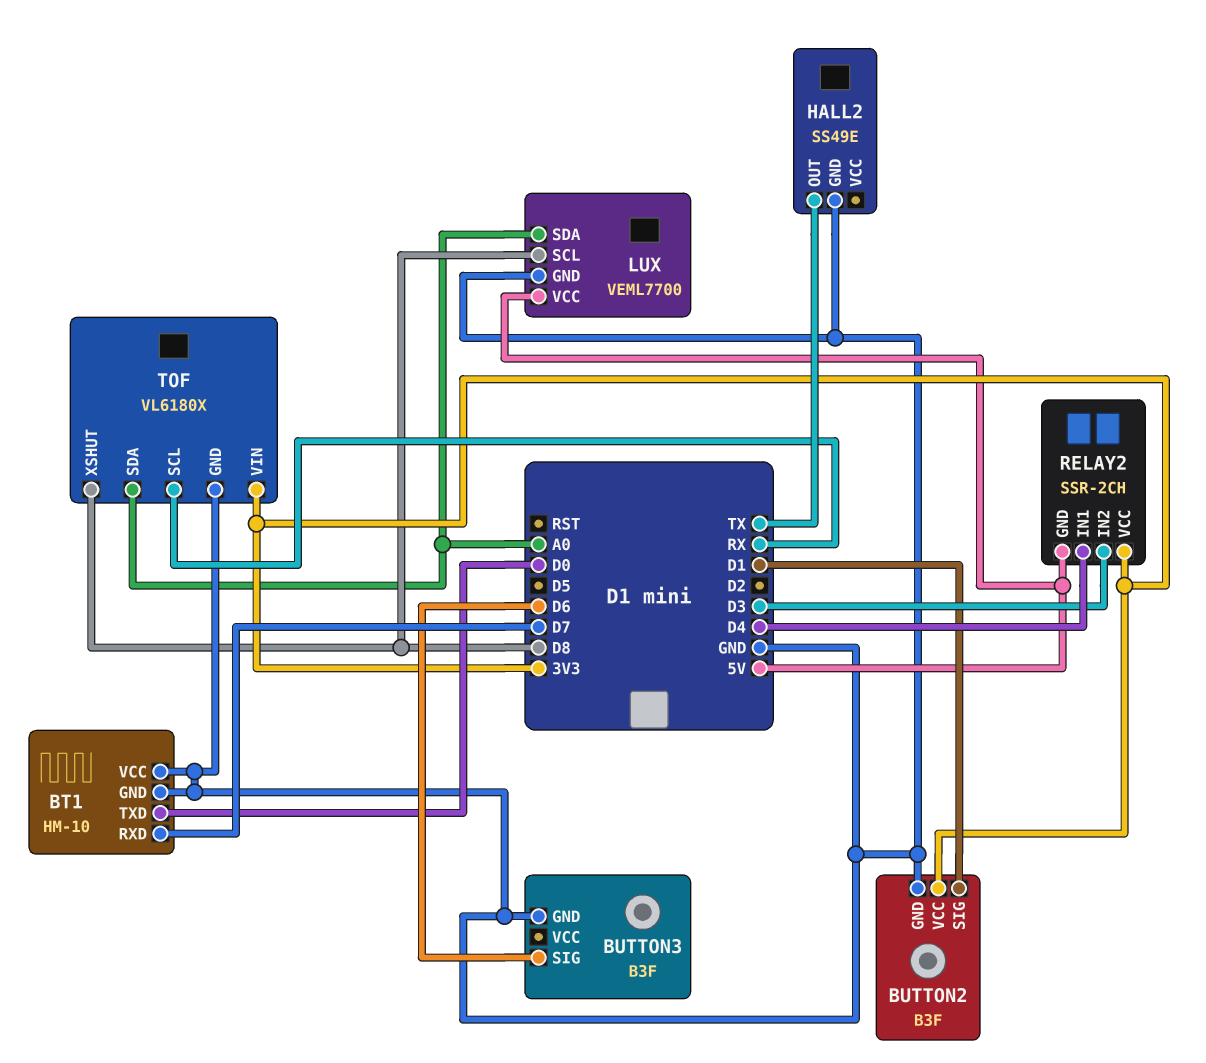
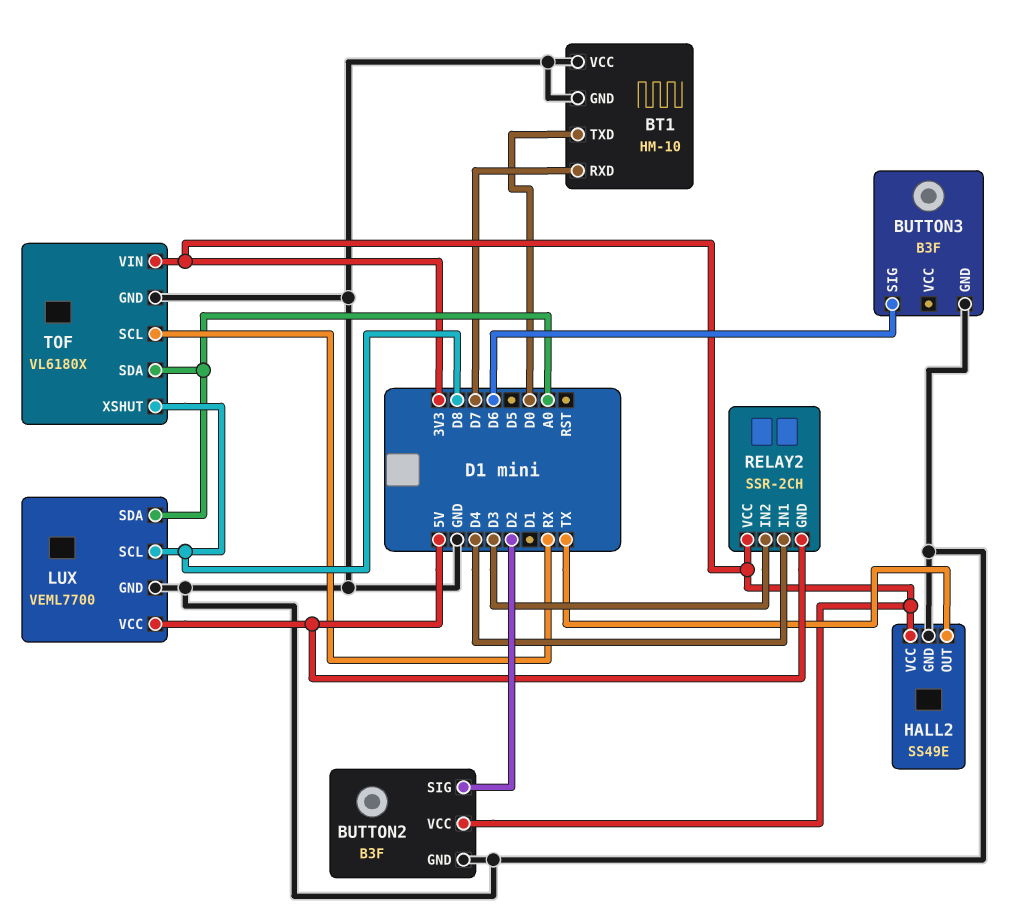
BUTTON2 pin SIG: D1 -> D2
HALL2 pin VCC: none -> 3V3

